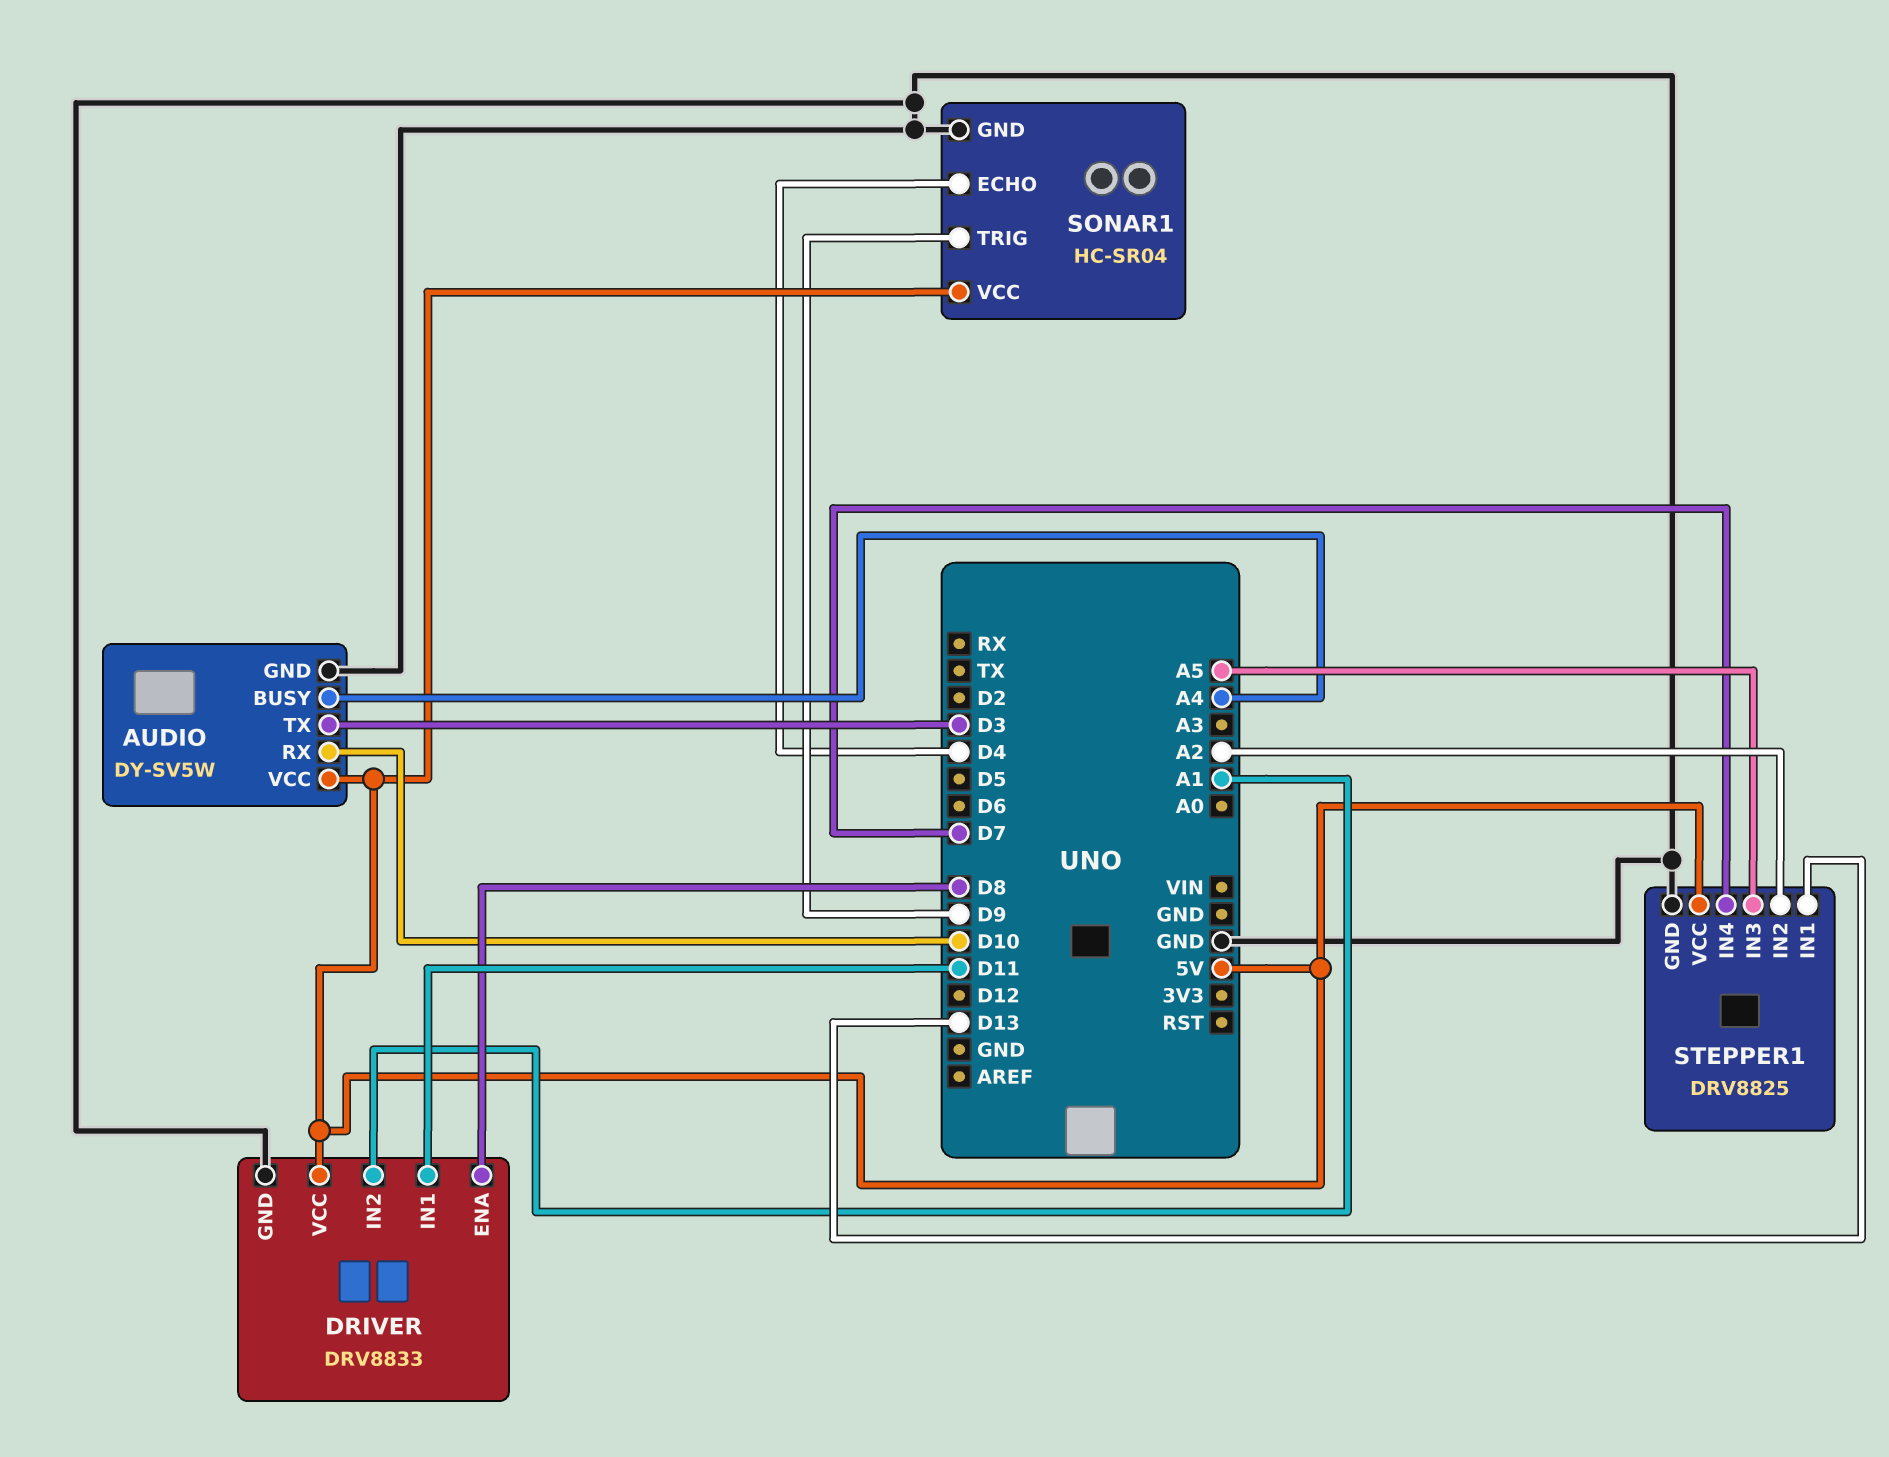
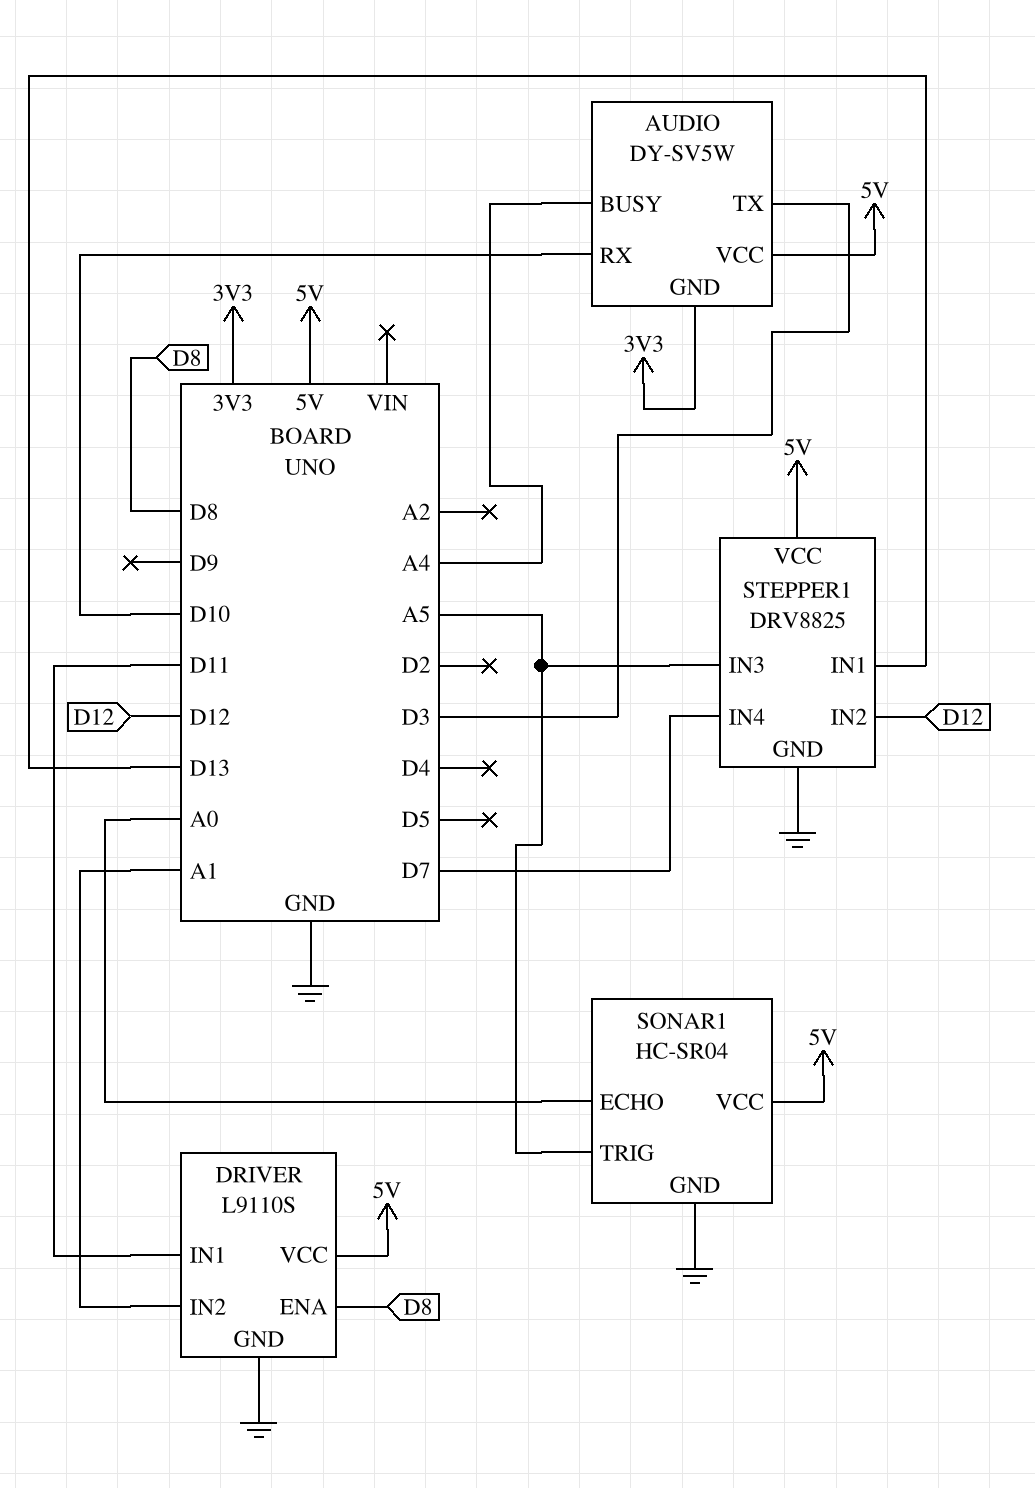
AUDIO pin GND: GND -> 3V3
DRIVER: DRV8833 -> L9110S
SONAR1 pin ECHO: D4 -> A0
SONAR1 pin TRIG: D9 -> A5
STEPPER1 pin IN2: A2 -> D12

